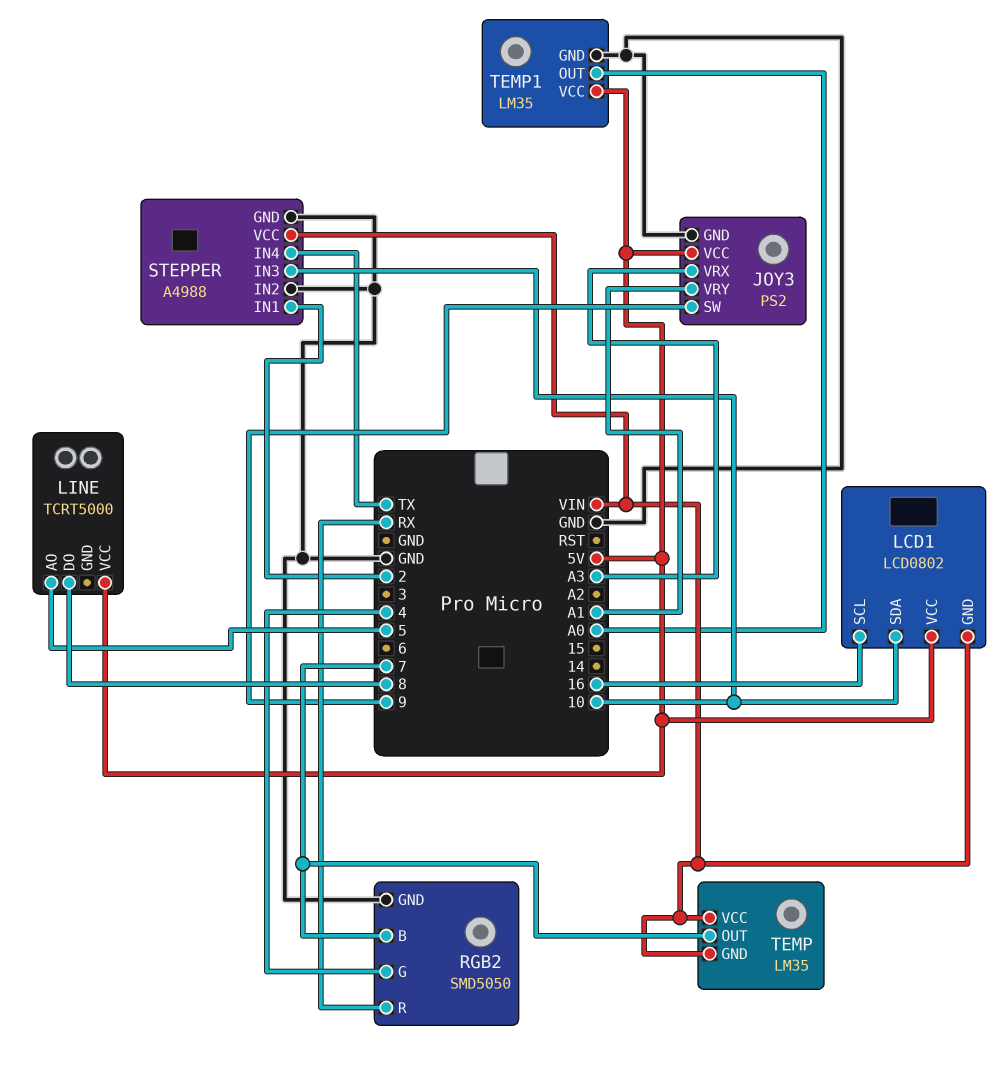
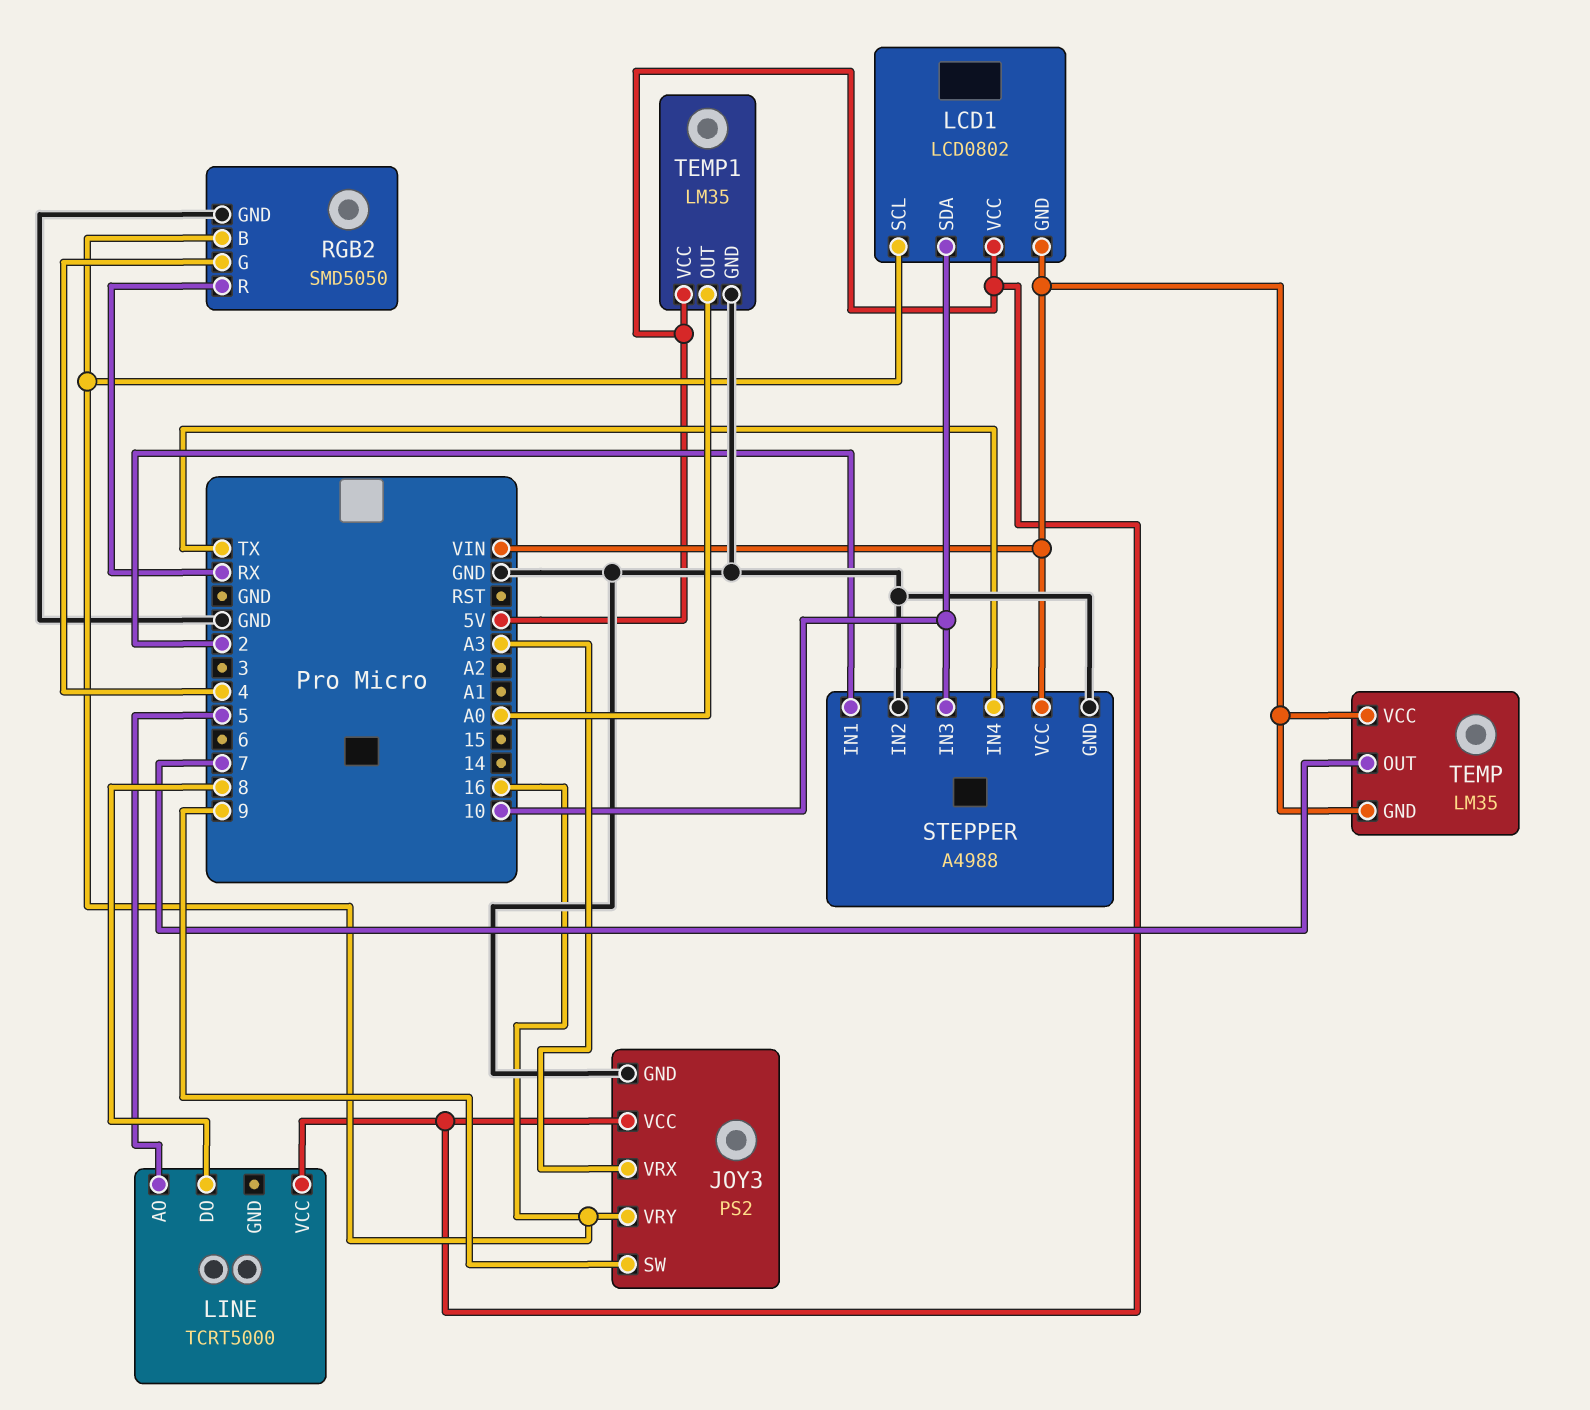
JOY3 pin VRY: A1 -> 16
RGB2 pin B: 7 -> 16

